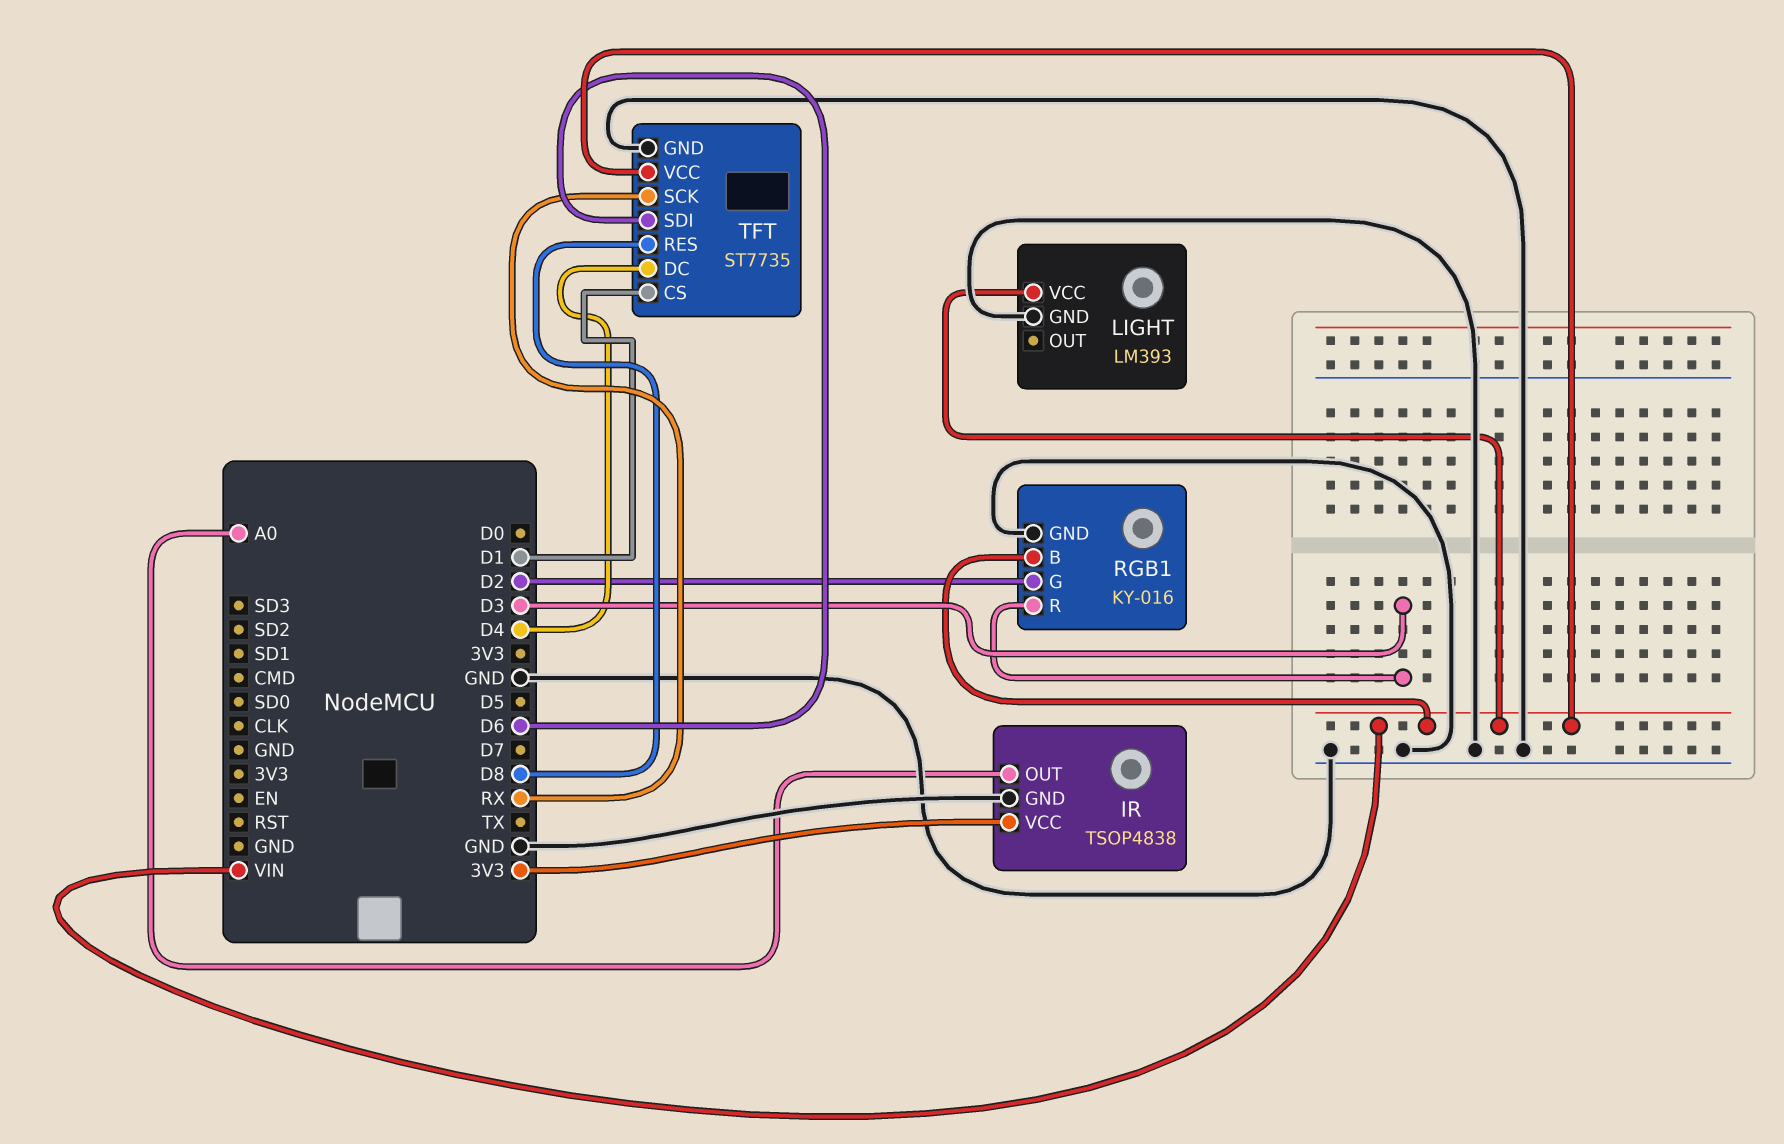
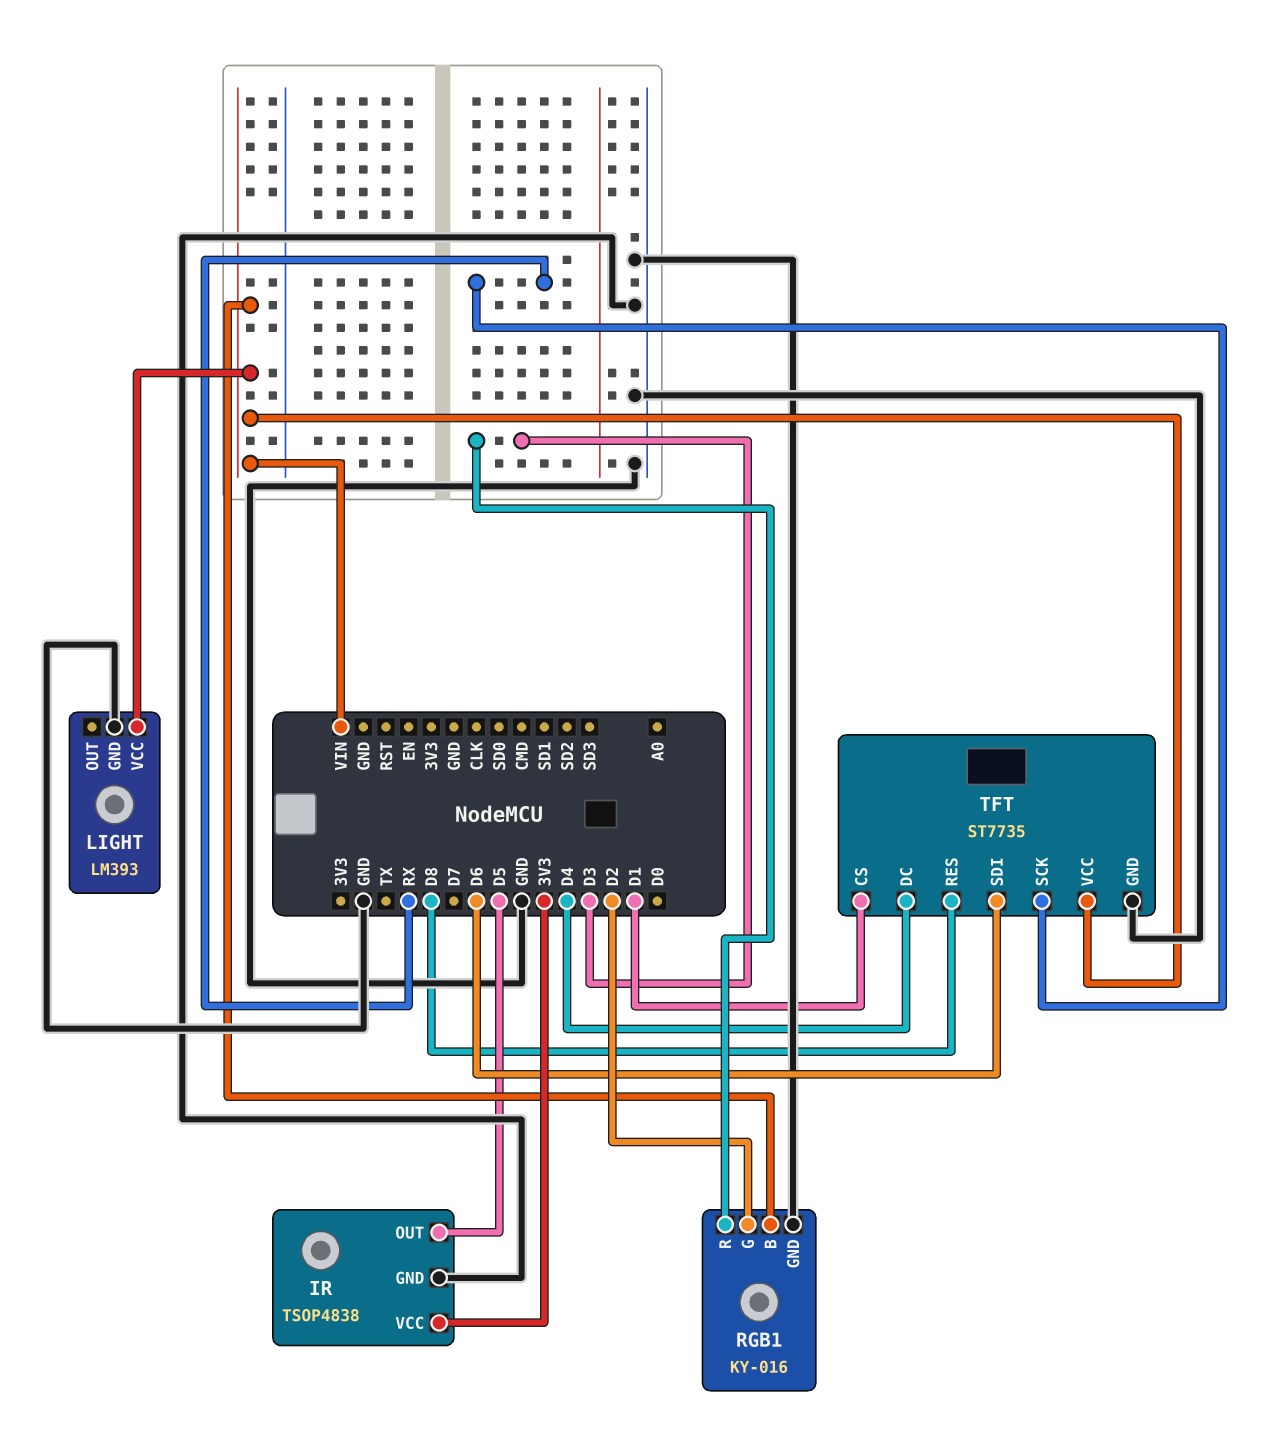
IR pin OUT: A0 -> D5

